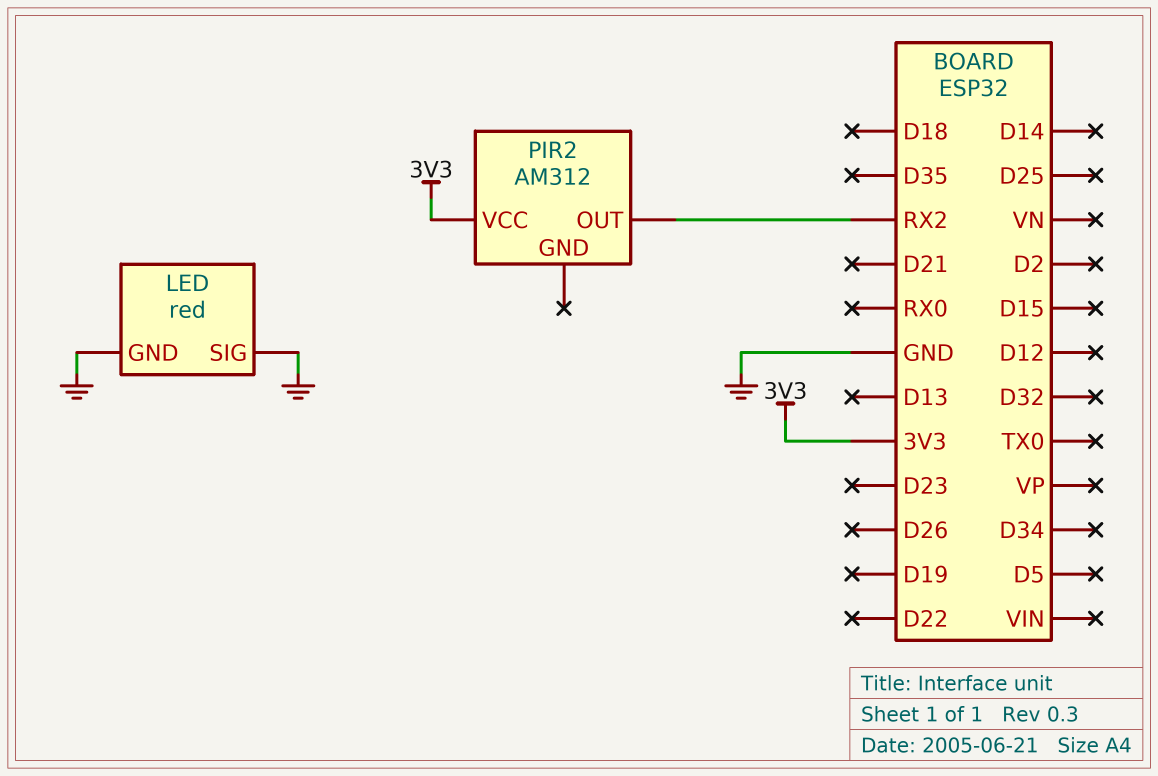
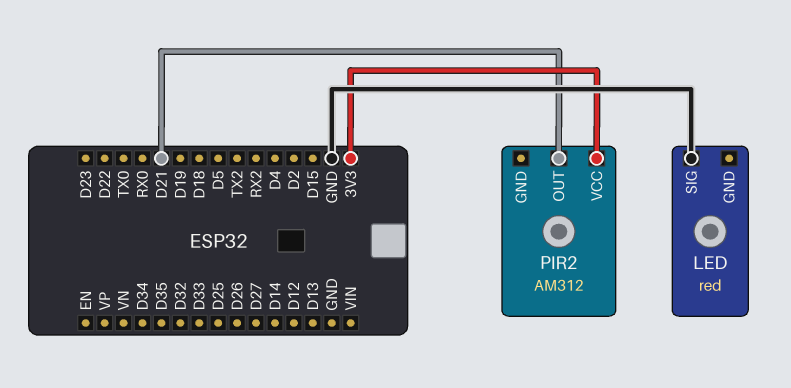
LED pin GND: GND -> none
PIR2 pin OUT: RX2 -> D21

